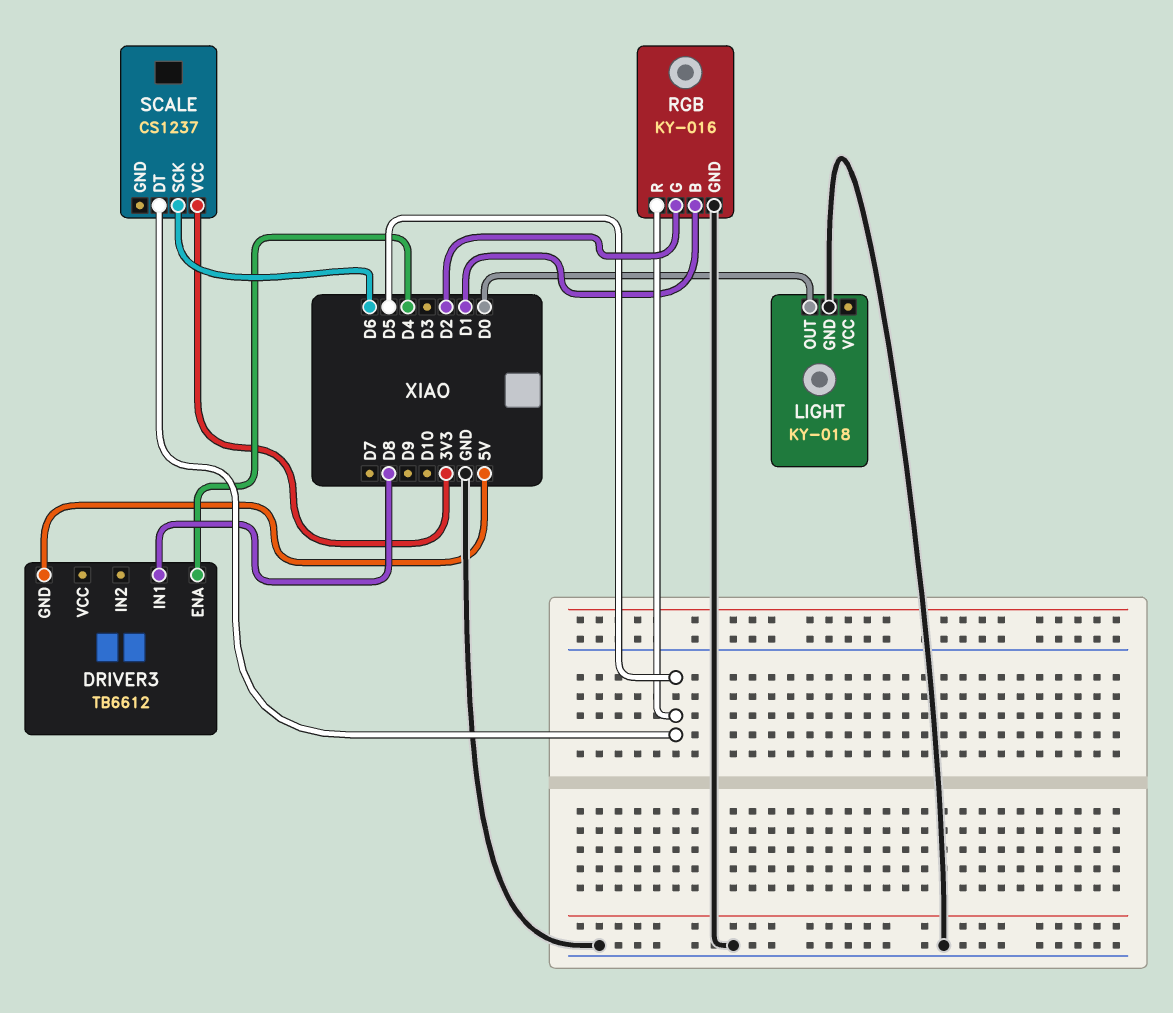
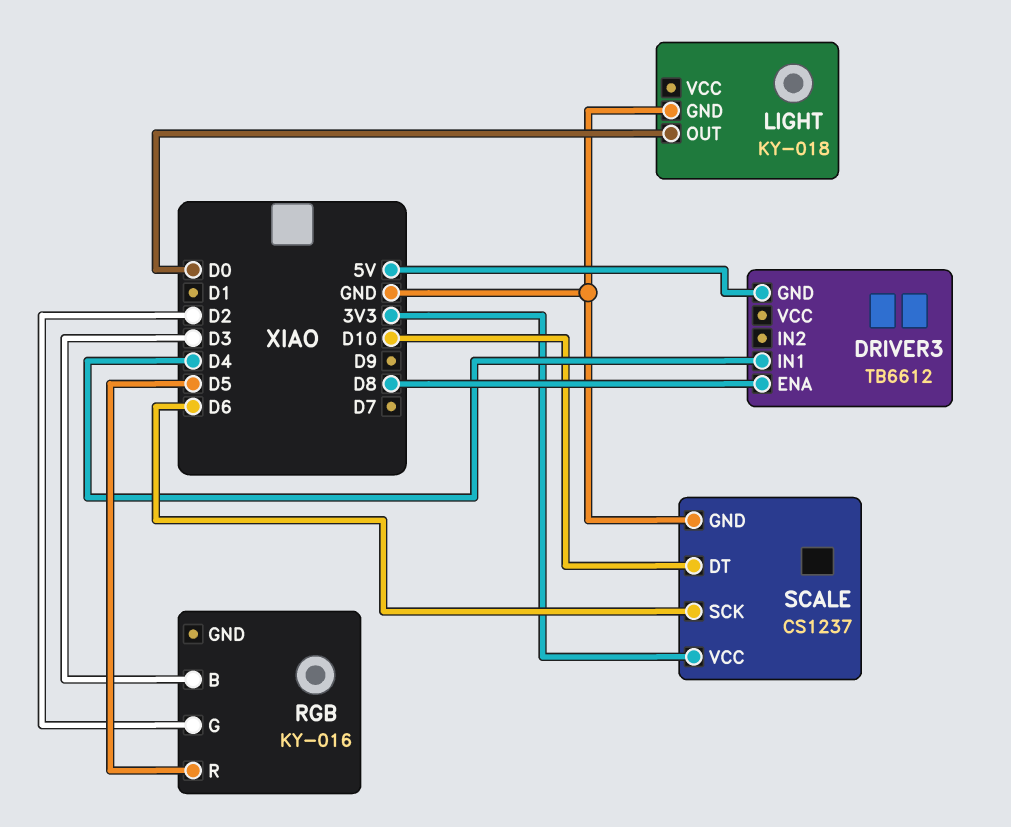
DRIVER3 pin ENA: D4 -> D8
DRIVER3 pin IN1: D8 -> D4
RGB pin B: D1 -> D3
RGB pin GND: GND -> none
SCALE pin DT: D5 -> D10
SCALE pin GND: none -> GND

